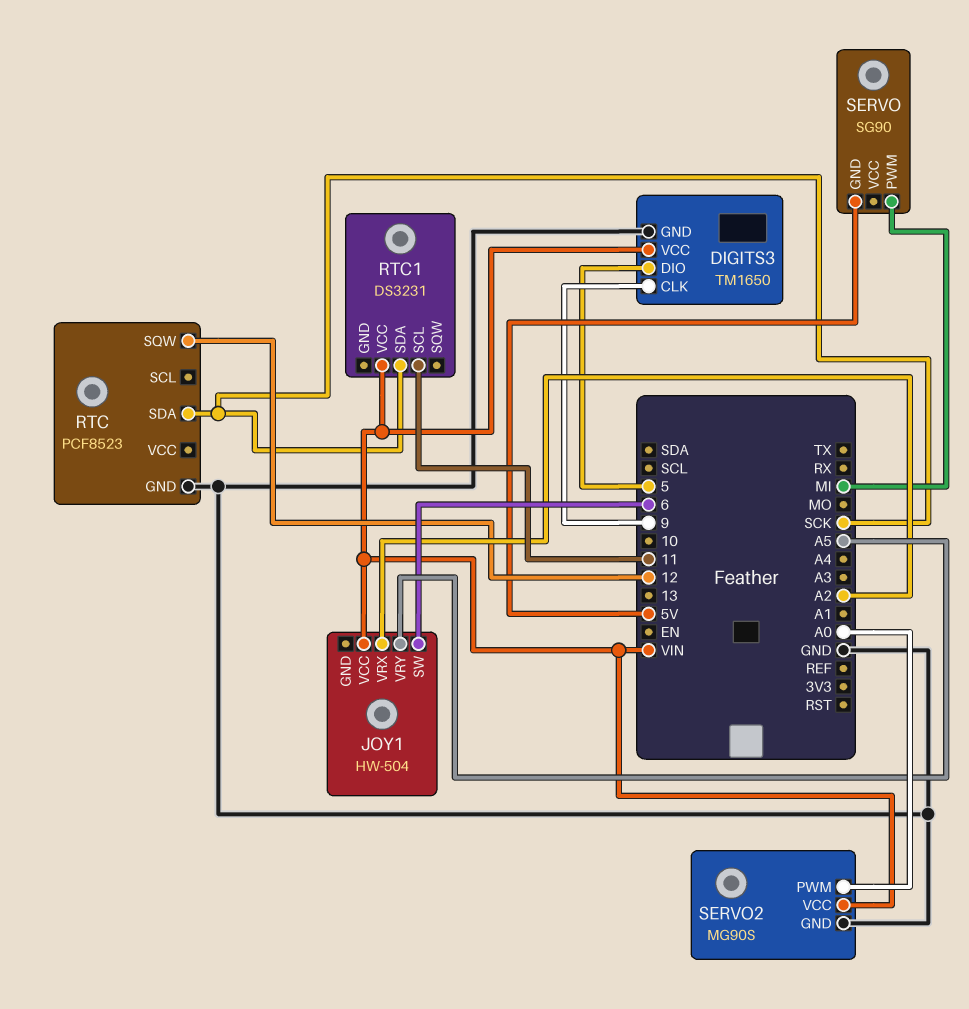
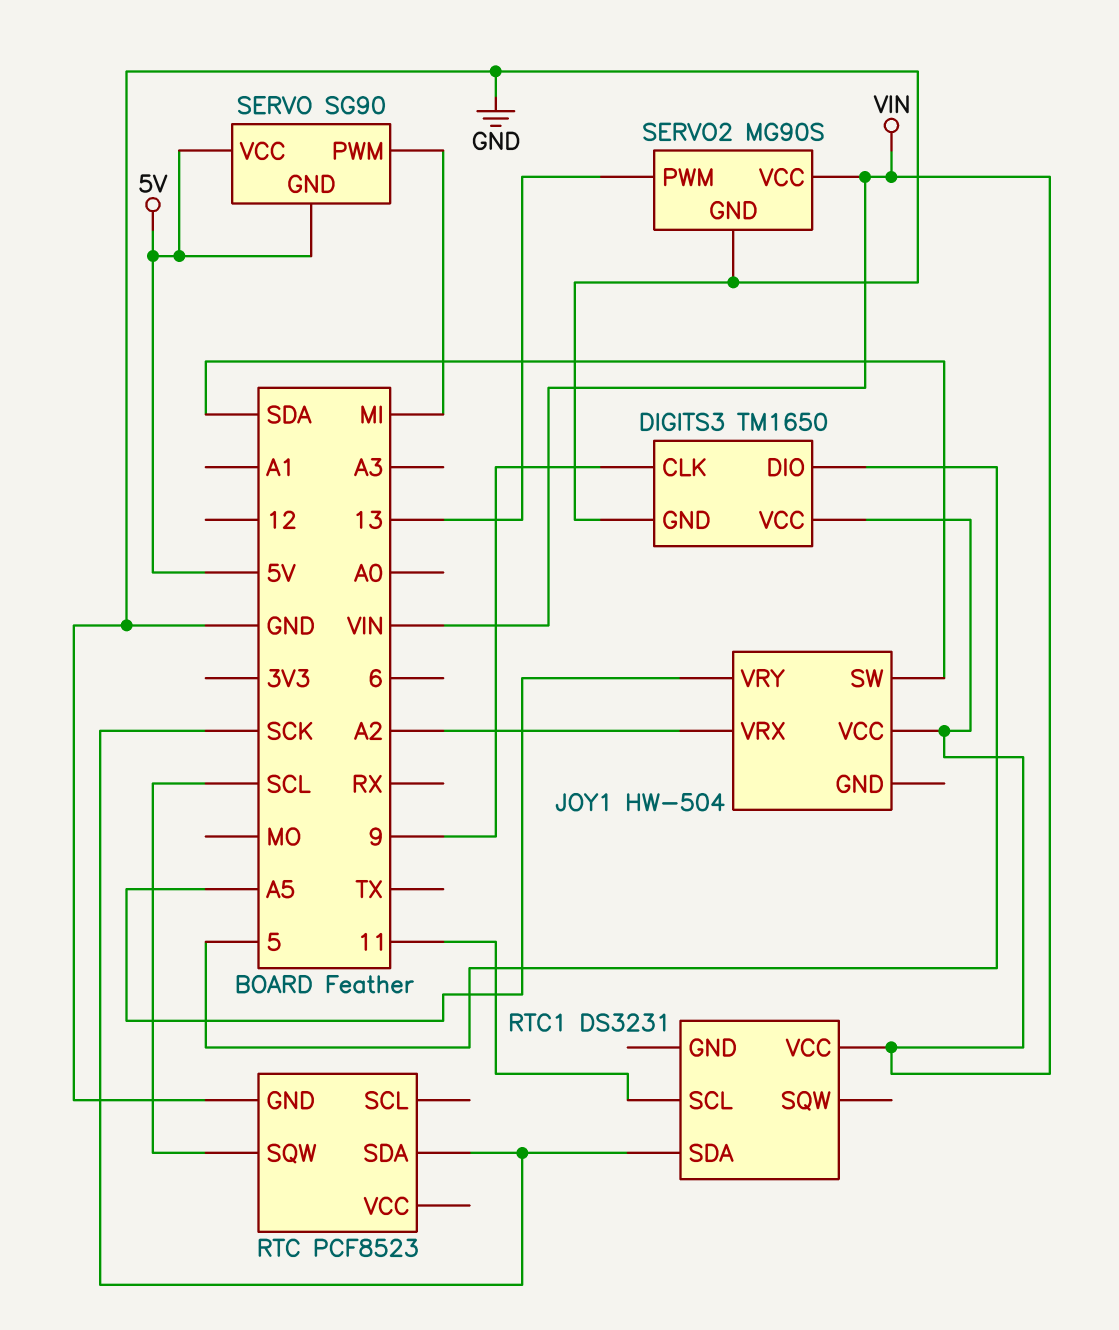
JOY1 pin SW: 6 -> SDA
RTC pin SQW: 12 -> SCL
SERVO pin VCC: none -> 5V
SERVO2 pin PWM: A0 -> 13

